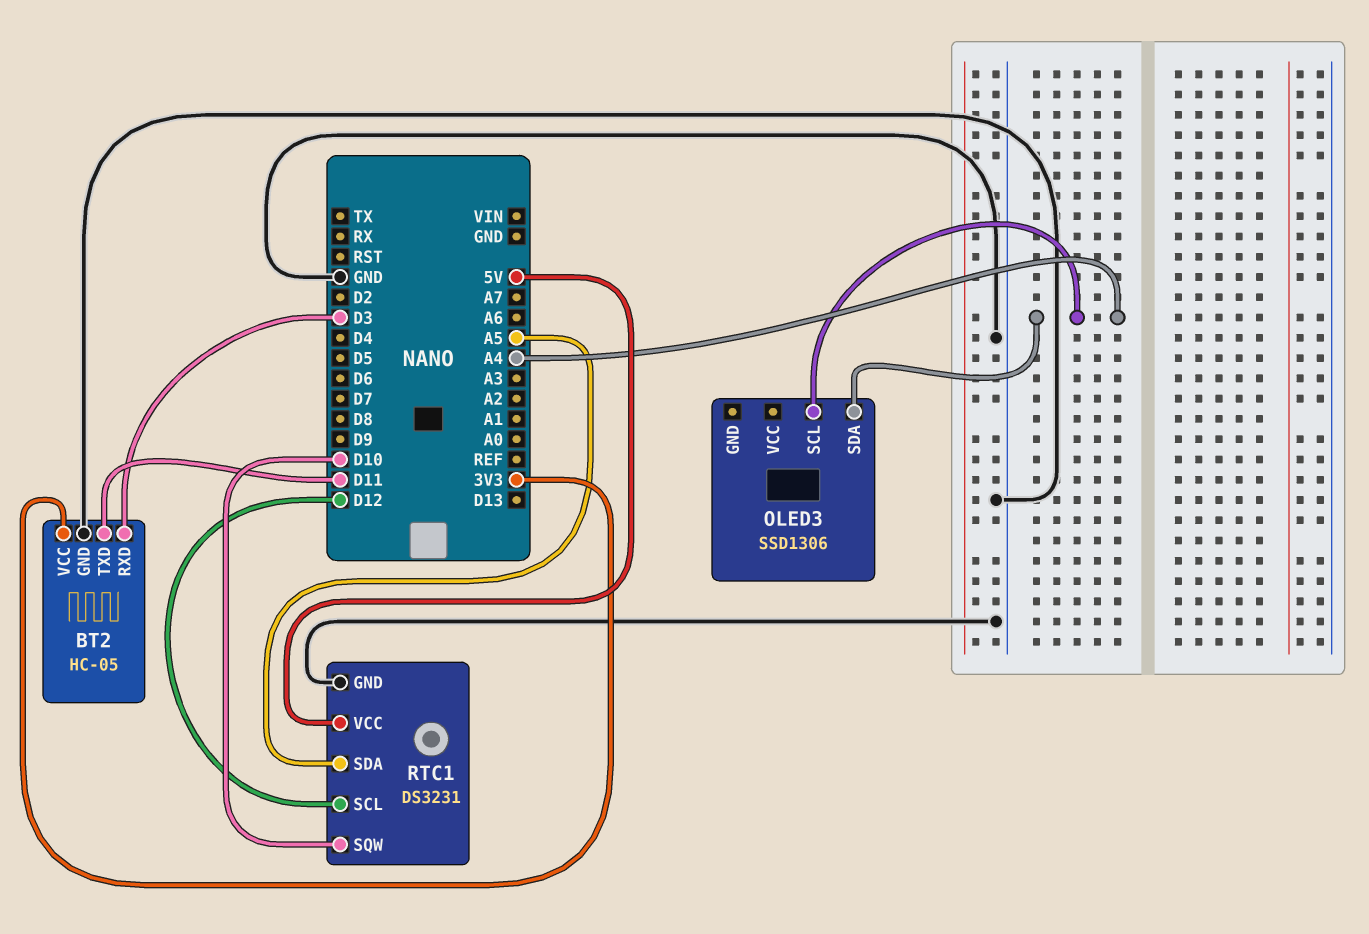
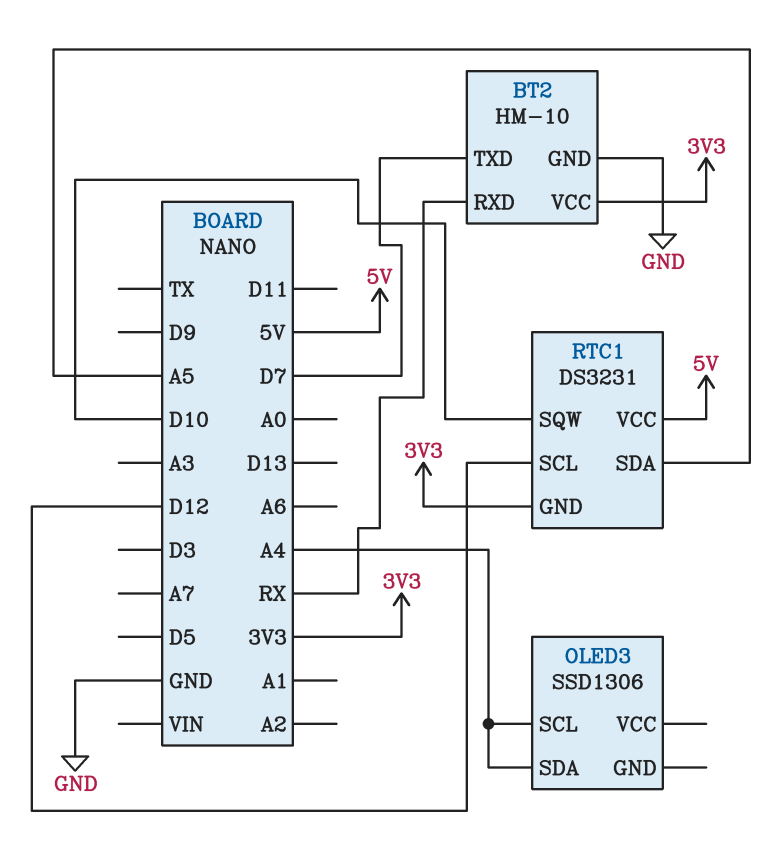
BT2: HC-05 -> HM-10
BT2 pin RXD: D3 -> RX
BT2 pin TXD: D11 -> D7
RTC1 pin GND: GND -> 3V3

